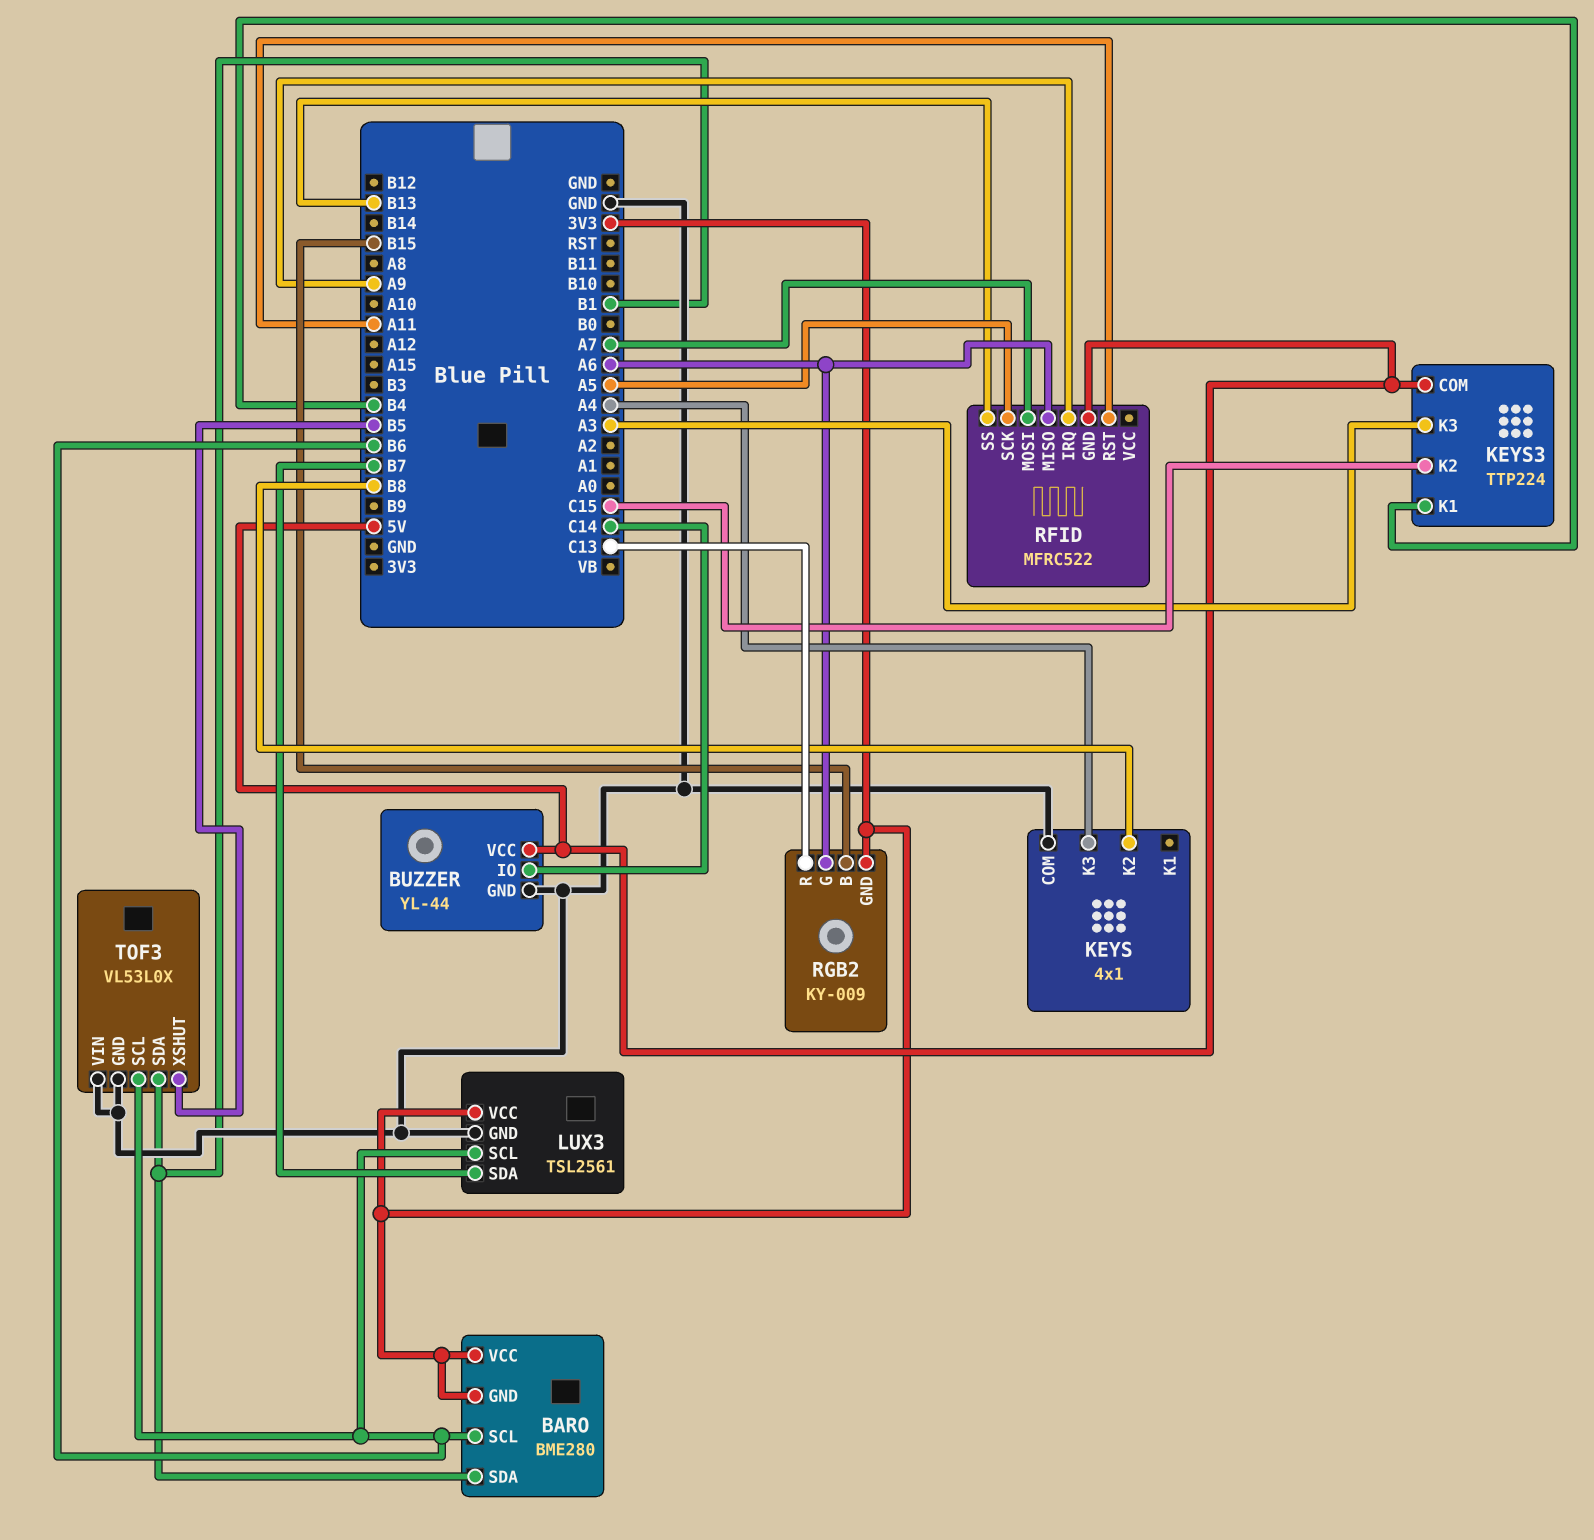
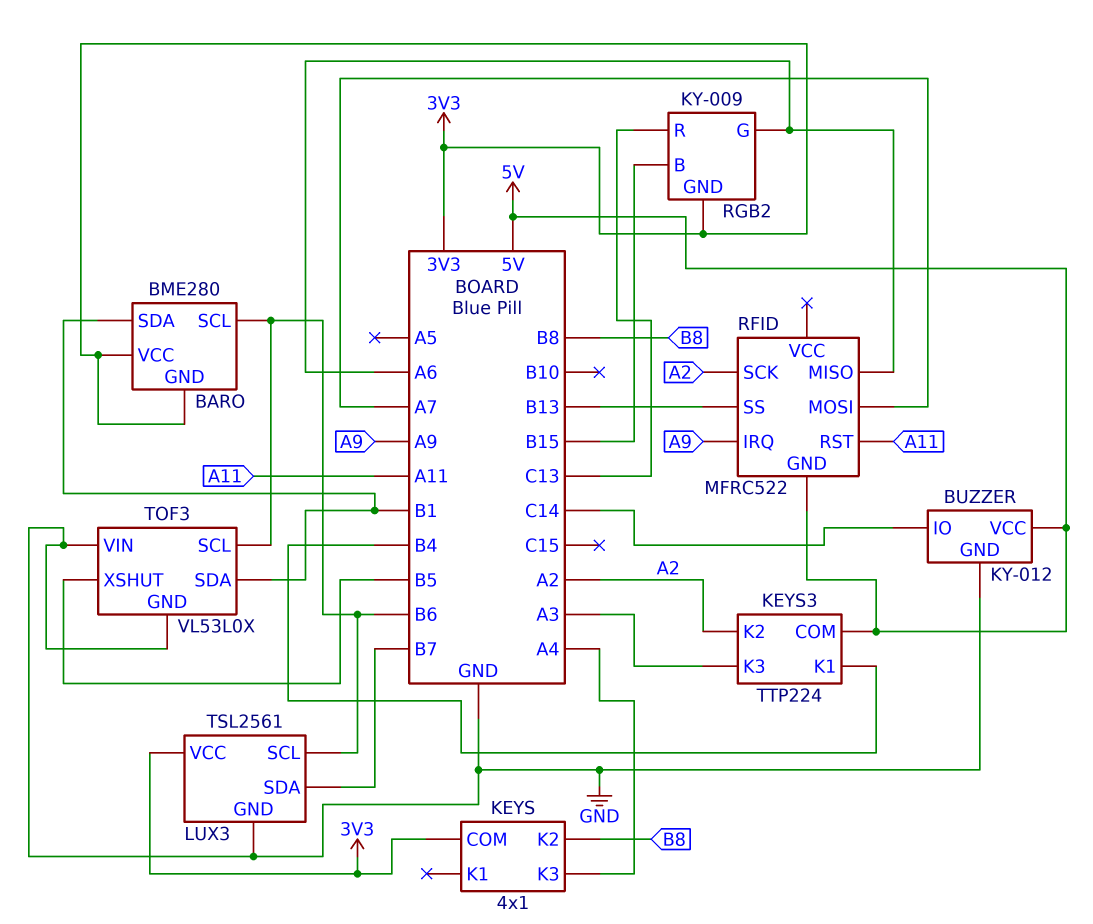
BUZZER: YL-44 -> KY-012
KEYS pin COM: GND -> 3V3
KEYS3 pin K2: C15 -> A2
RFID pin SCK: A5 -> A2

